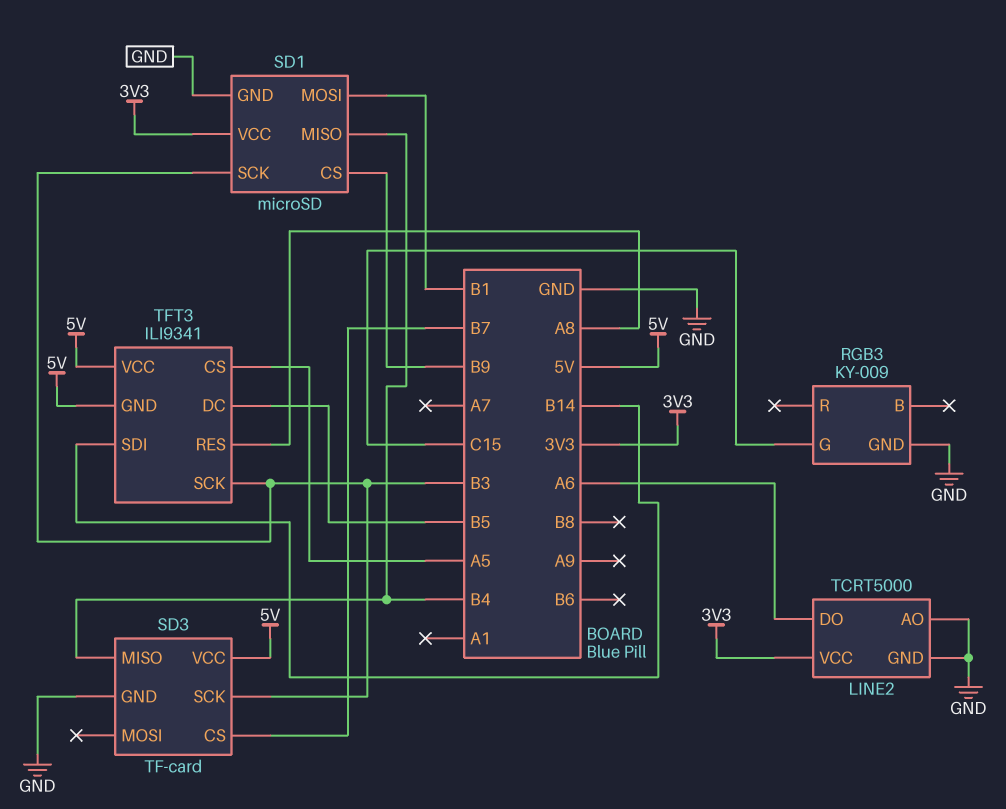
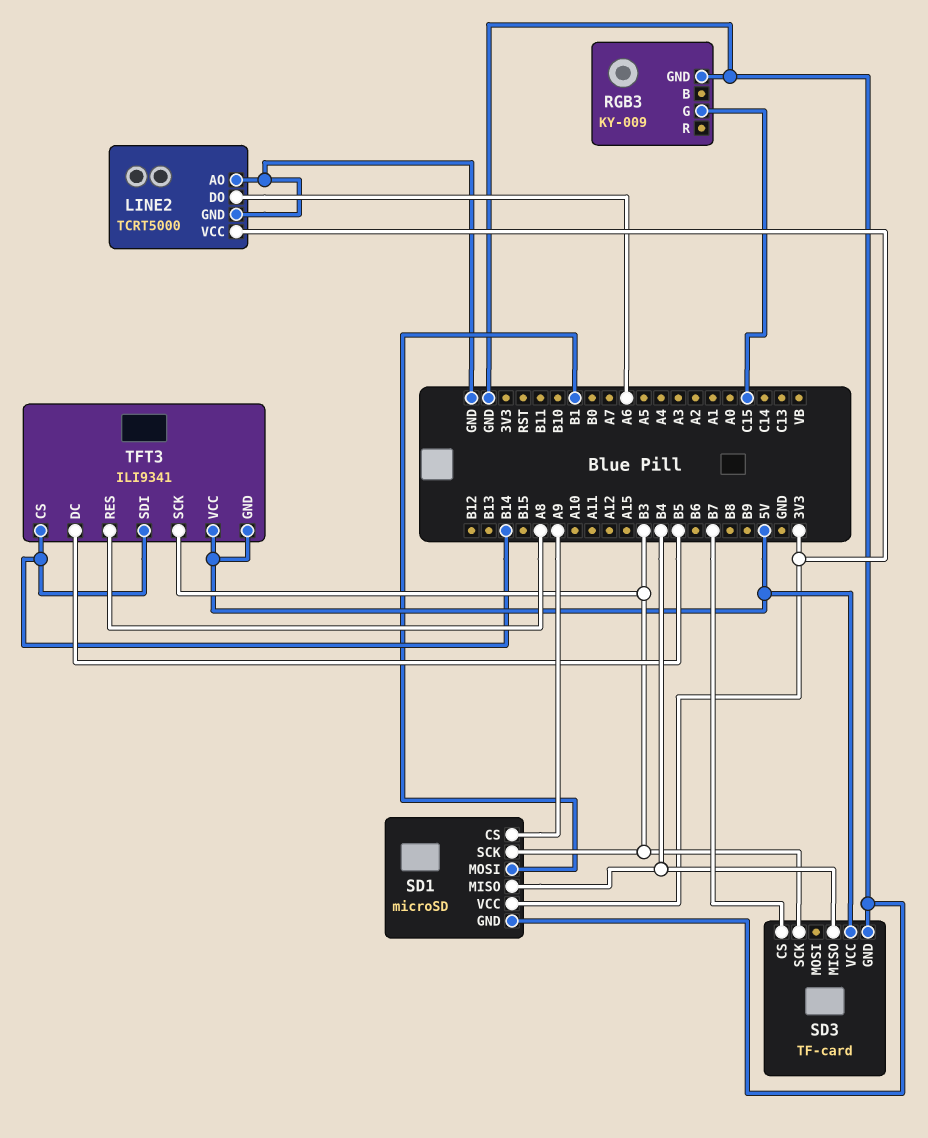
SD1 pin CS: B9 -> A9
TFT3 pin CS: A5 -> B14

